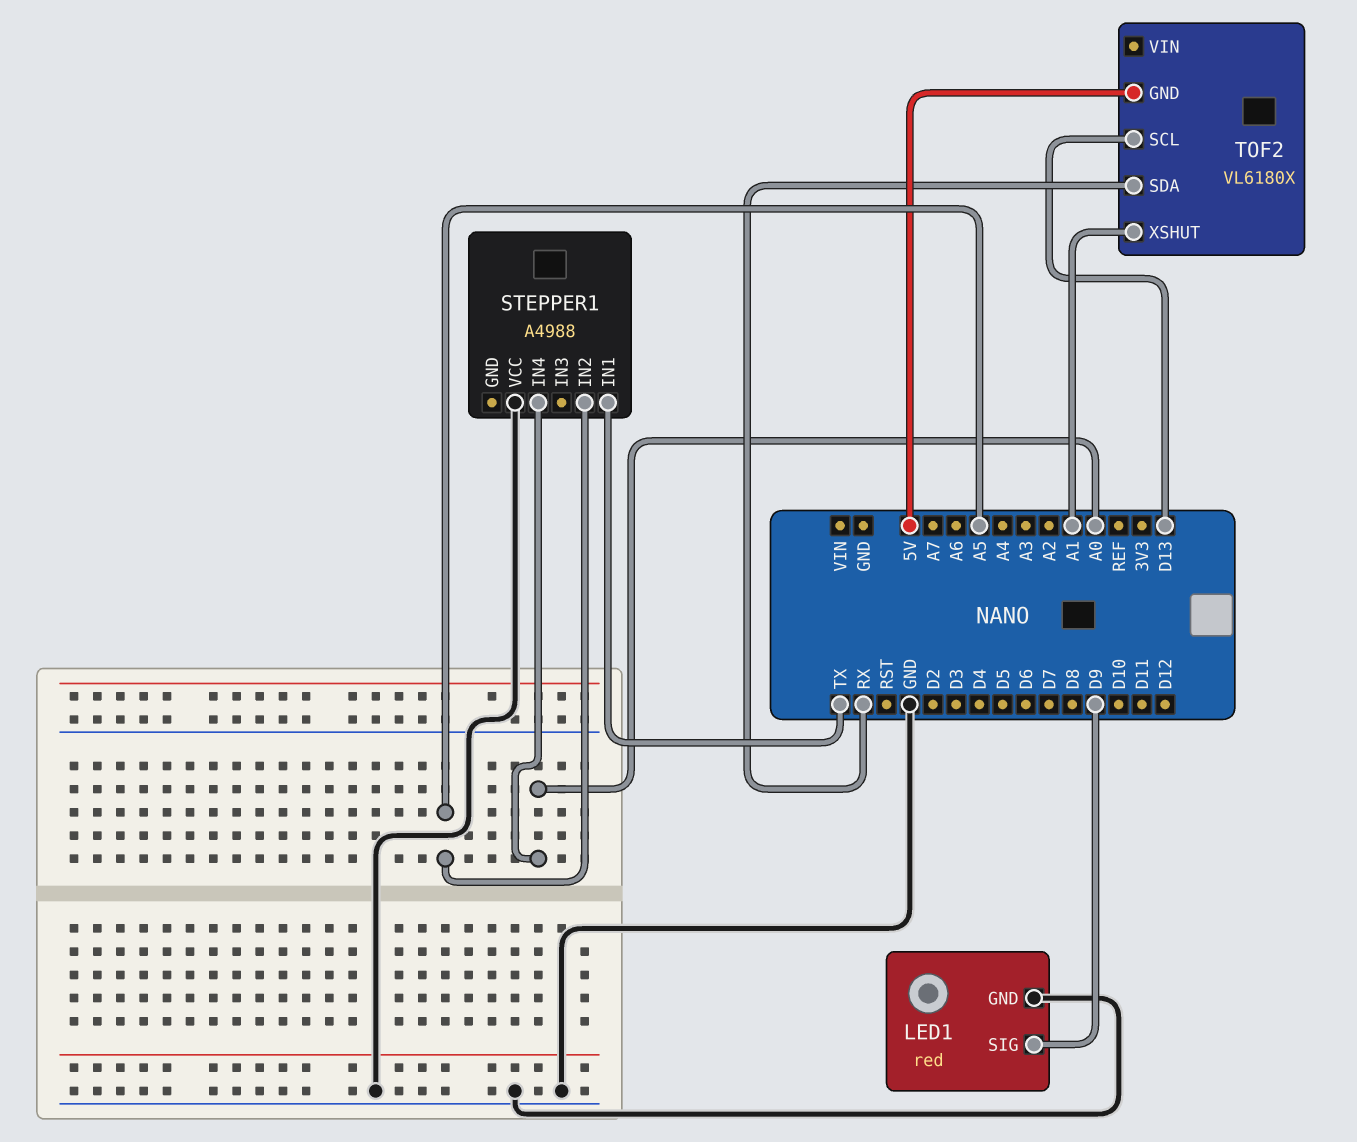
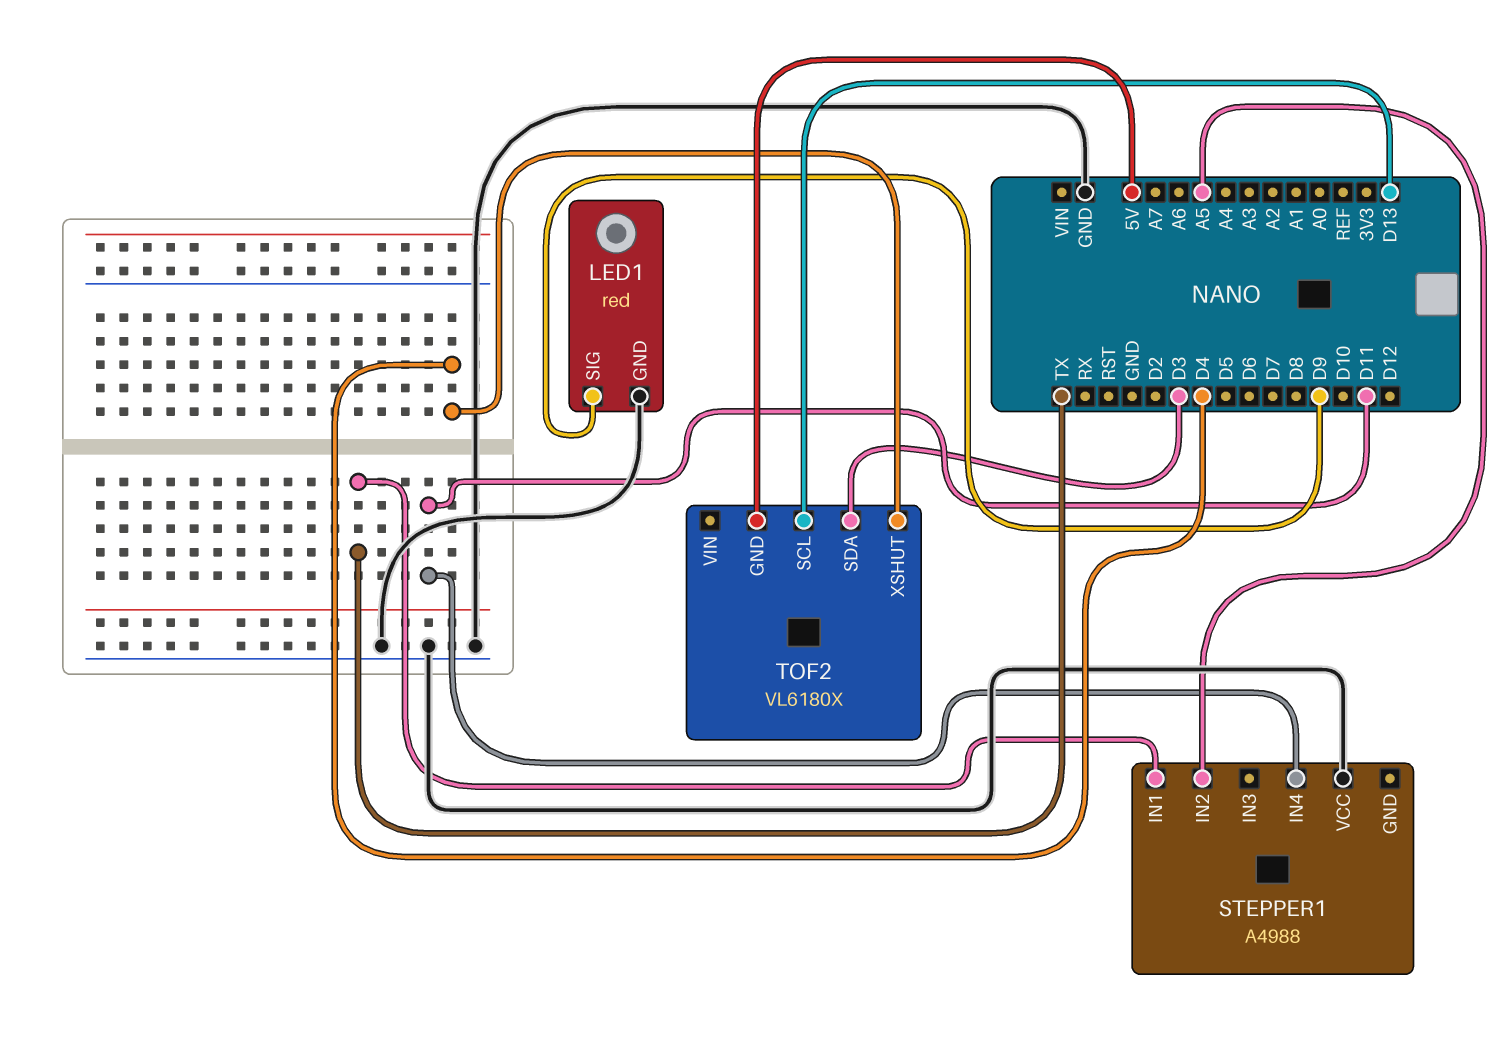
STEPPER1 pin IN4: A0 -> D11
TOF2 pin SDA: RX -> D3
TOF2 pin XSHUT: A1 -> D4

